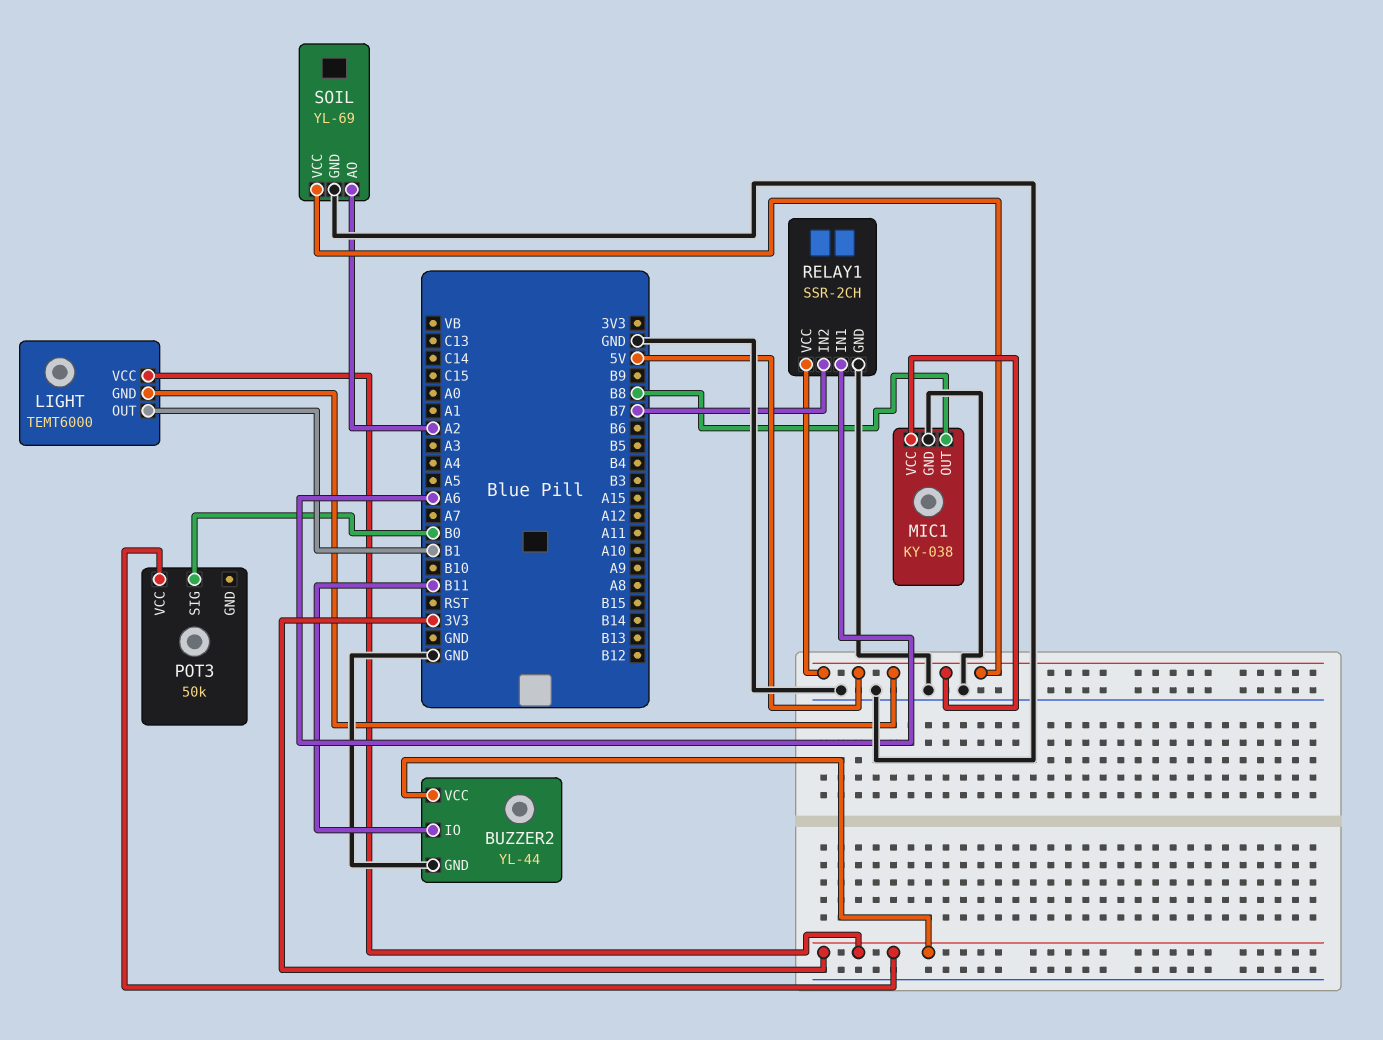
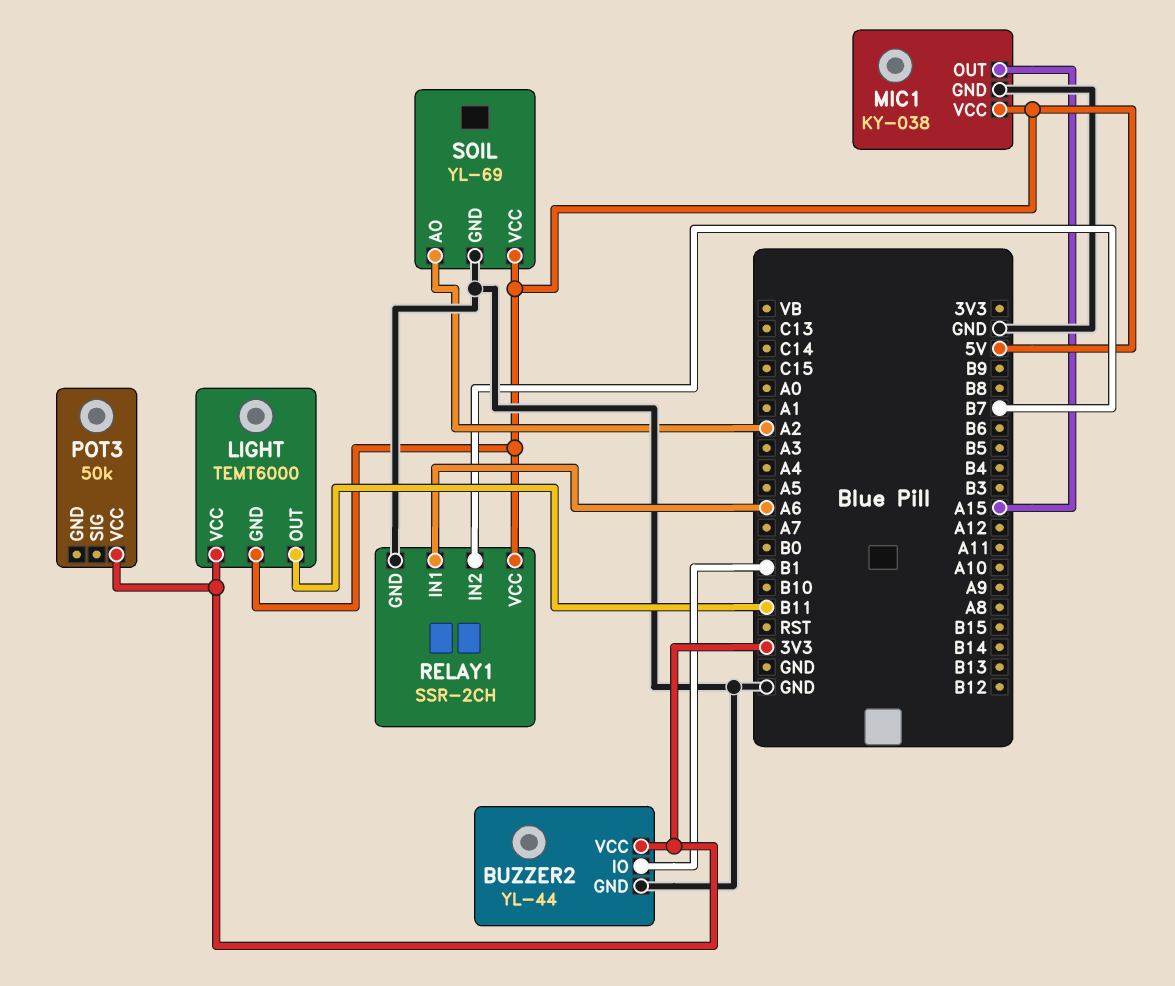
BUZZER2 pin IO: B11 -> B1
LIGHT pin OUT: B1 -> B11
MIC1 pin OUT: B8 -> A15
POT3 pin SIG: B0 -> none

